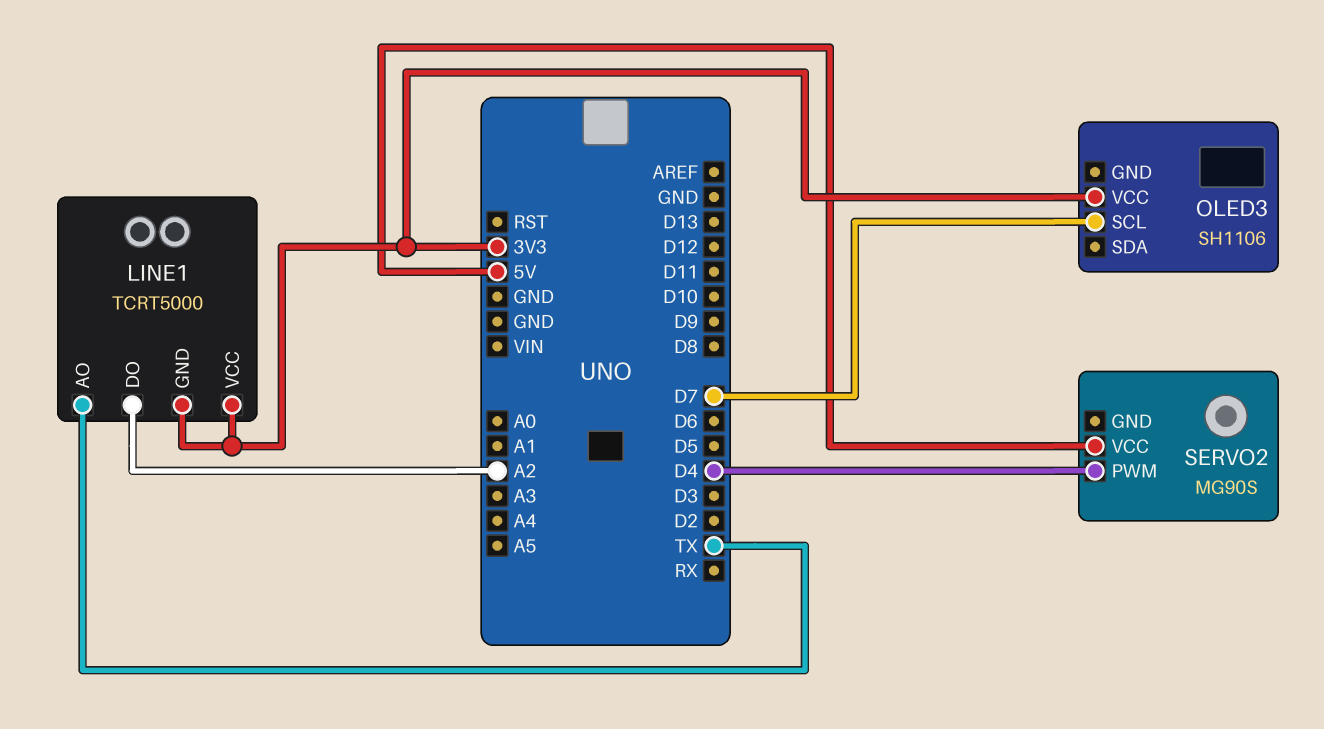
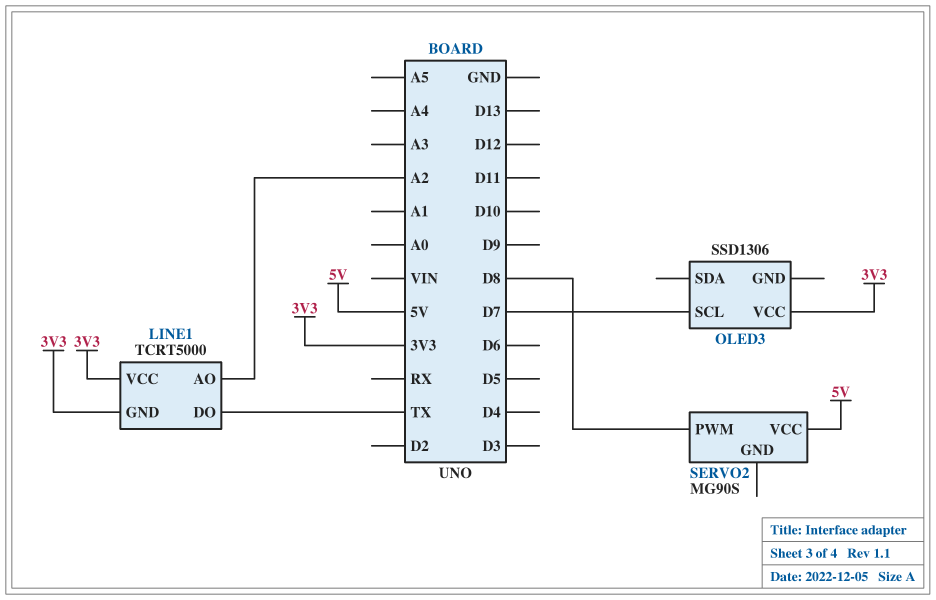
LINE1 pin AO: TX -> A2
LINE1 pin DO: A2 -> TX
OLED3: SH1106 -> SSD1306
SERVO2 pin PWM: D4 -> D8

